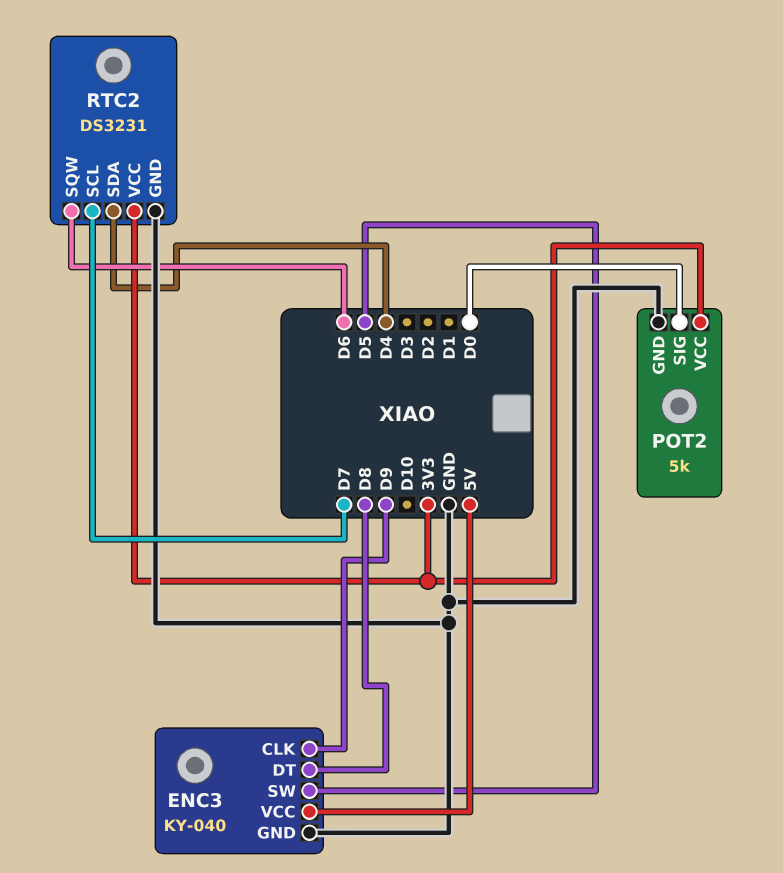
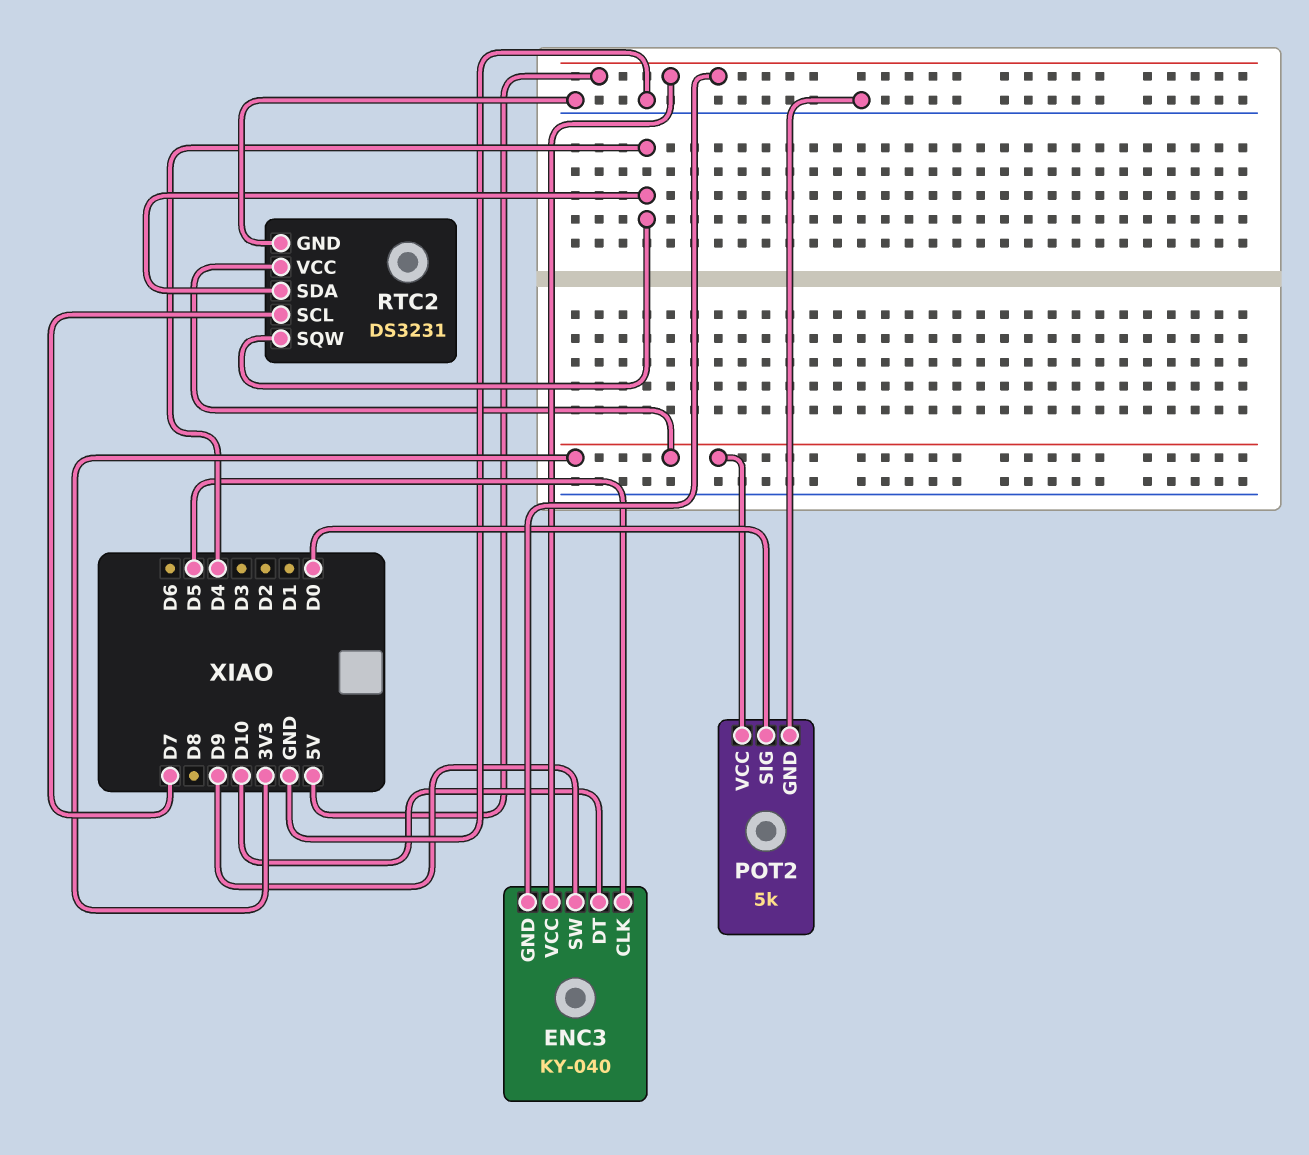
ENC3 pin CLK: D9 -> D5
ENC3 pin DT: D8 -> D10
ENC3 pin GND: GND -> 5V
ENC3 pin SW: D5 -> D9
RTC2 pin SQW: D6 -> D4

